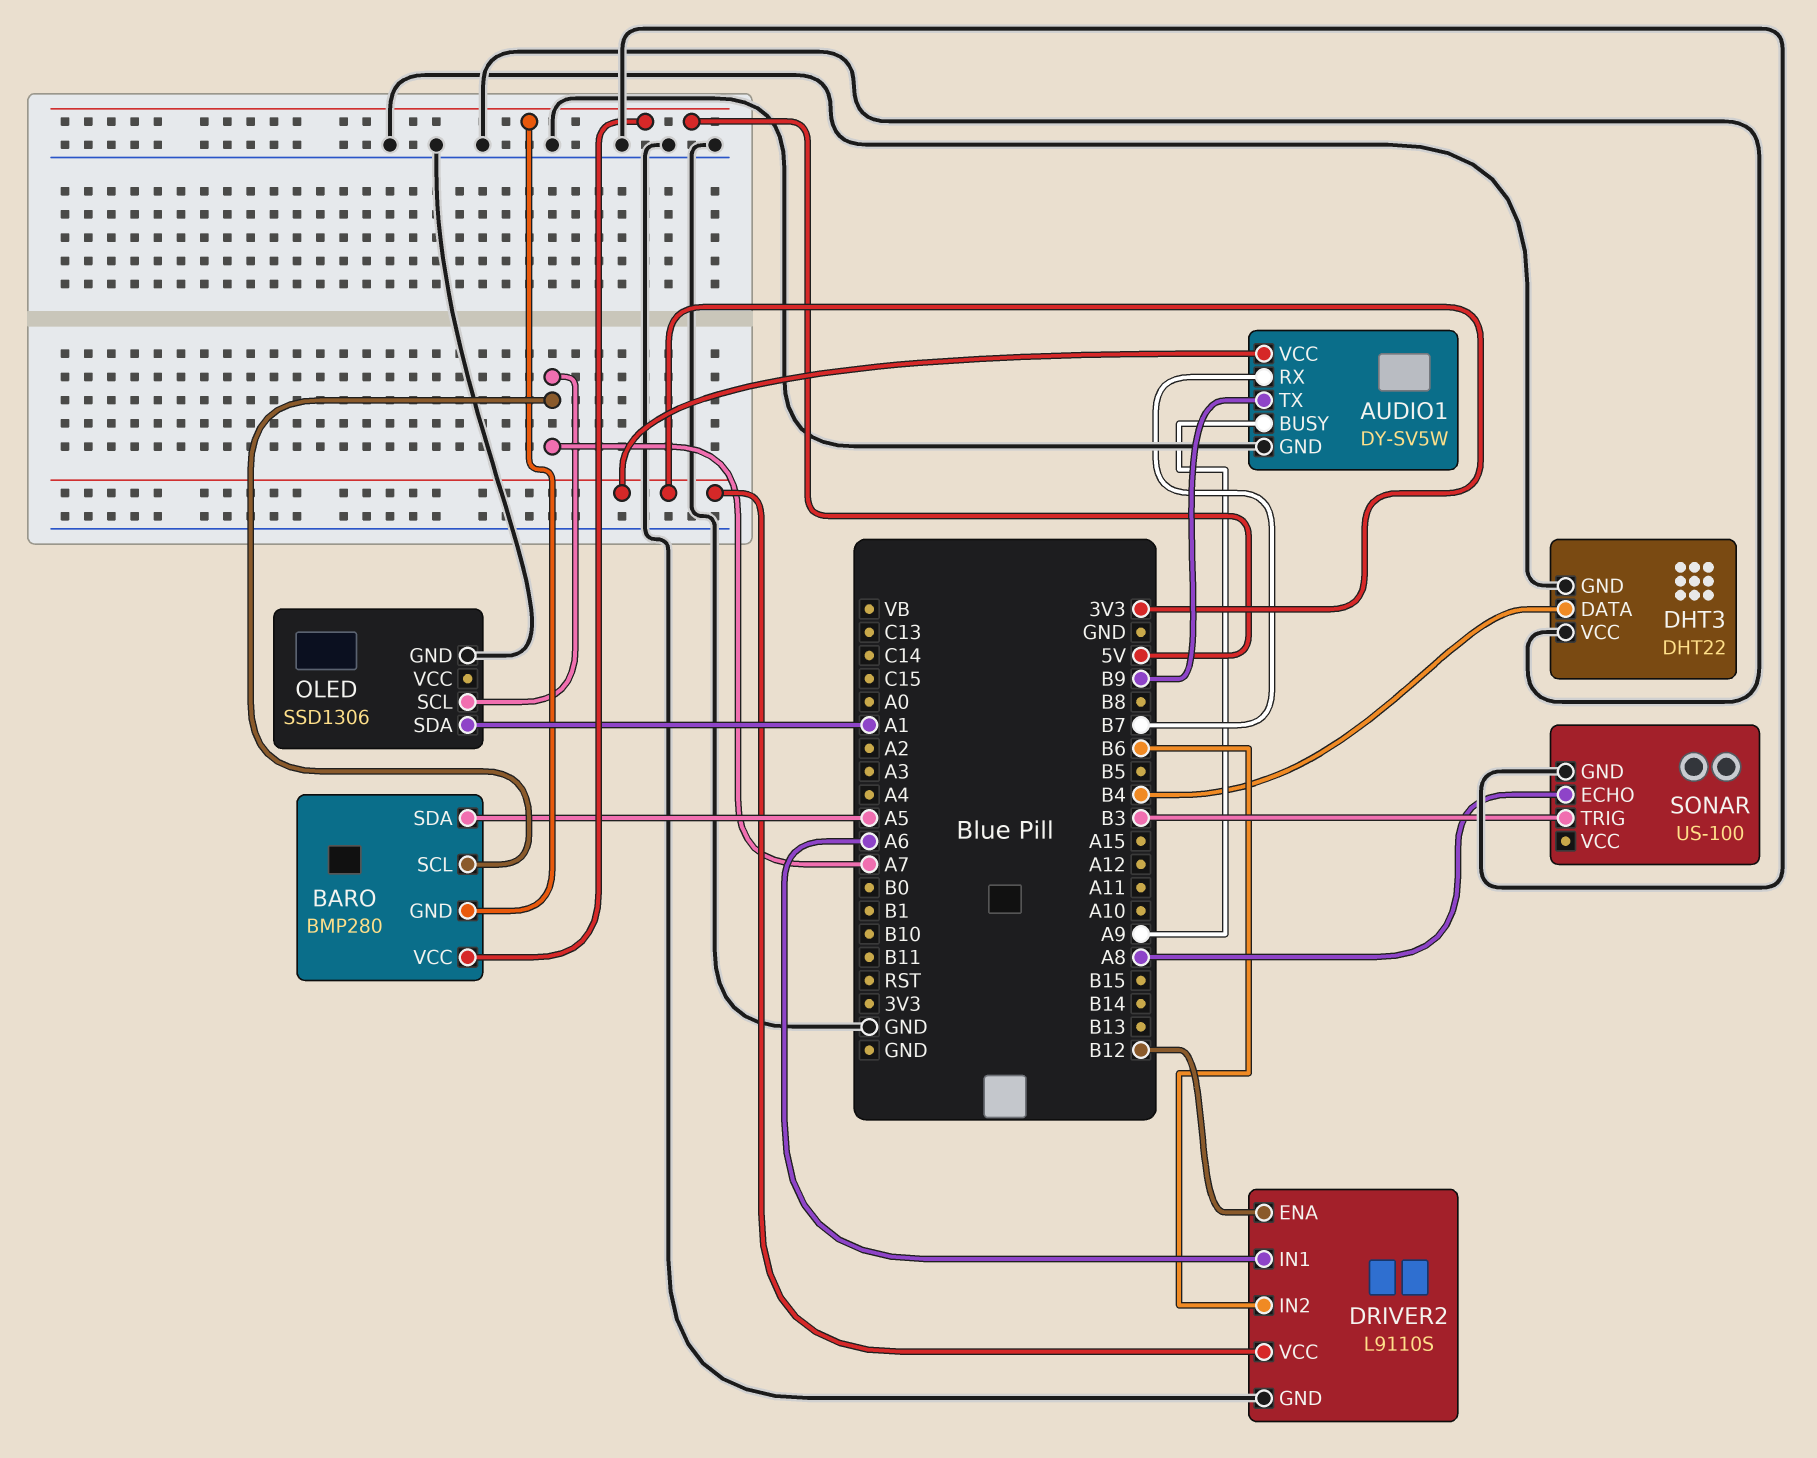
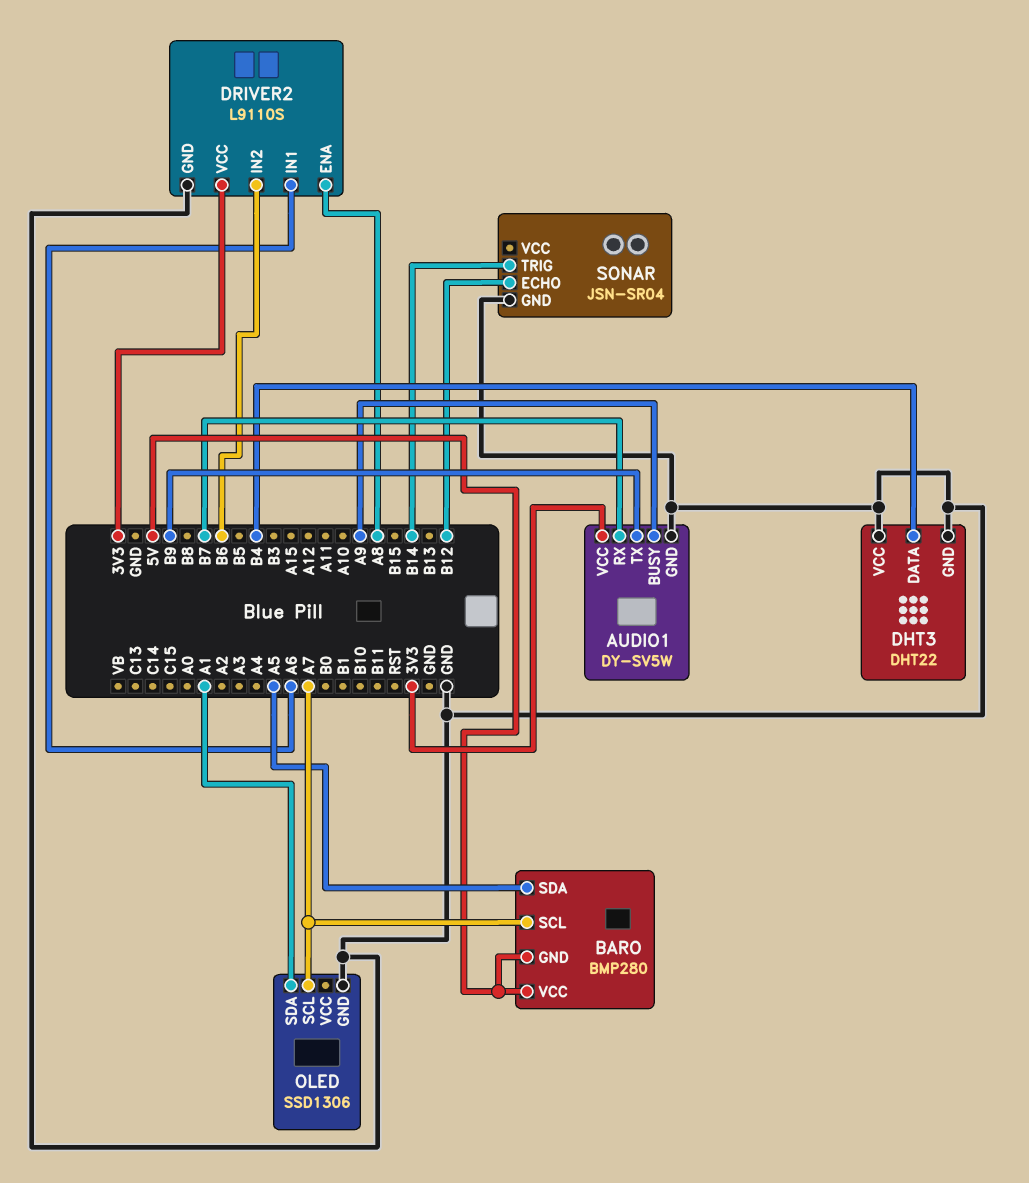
DRIVER2 pin ENA: B12 -> A8
SONAR: US-100 -> JSN-SR04
SONAR pin ECHO: A8 -> B12
SONAR pin TRIG: B3 -> B14

